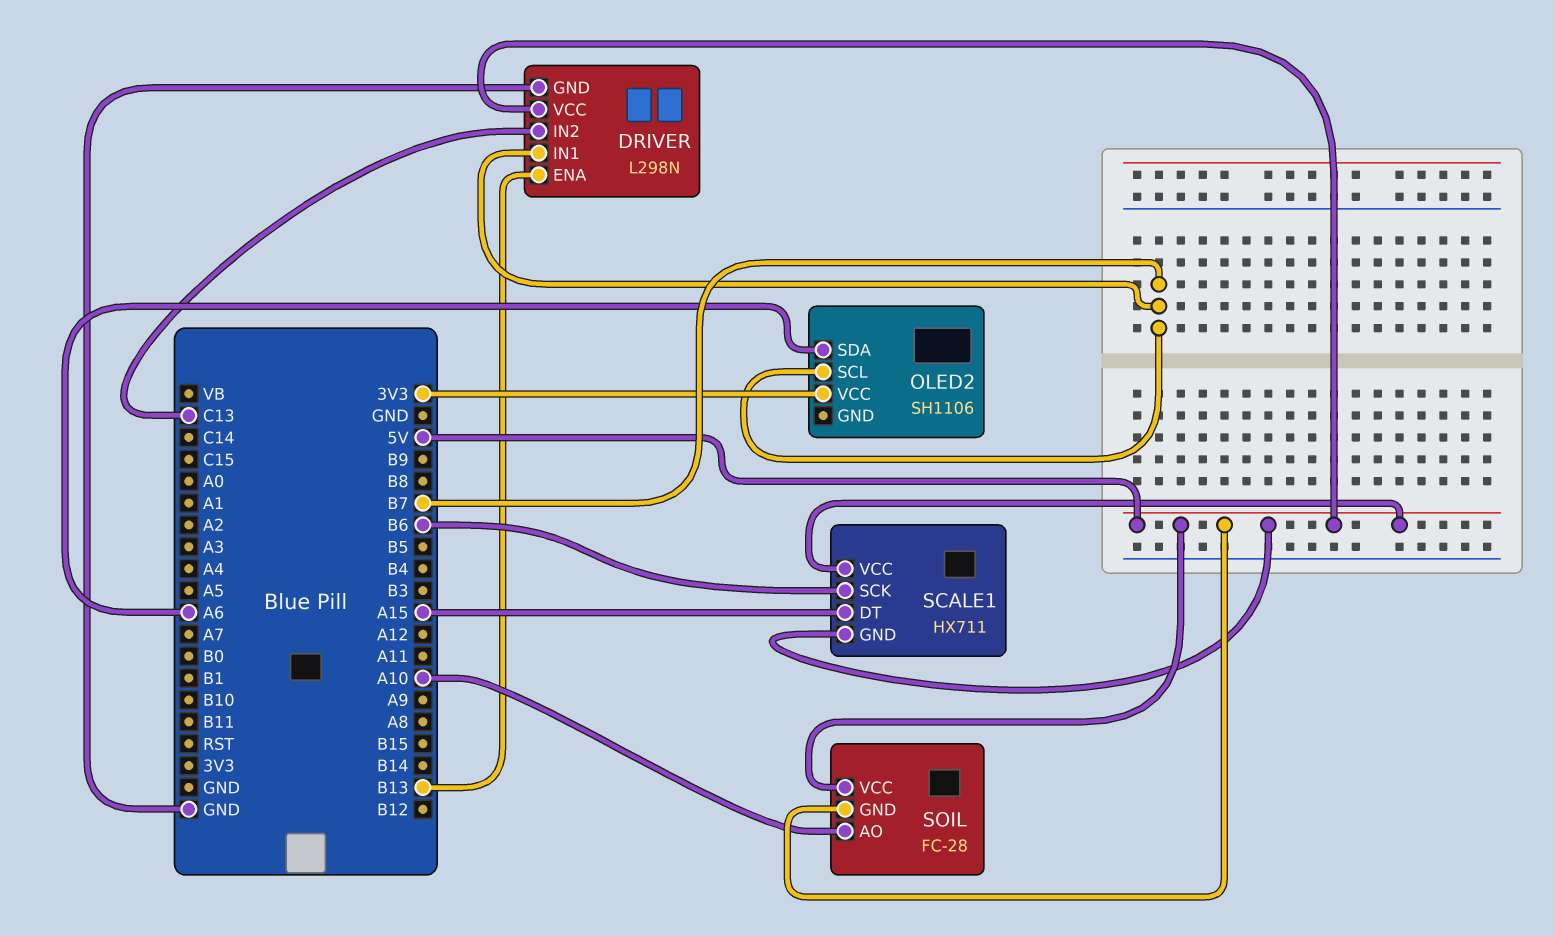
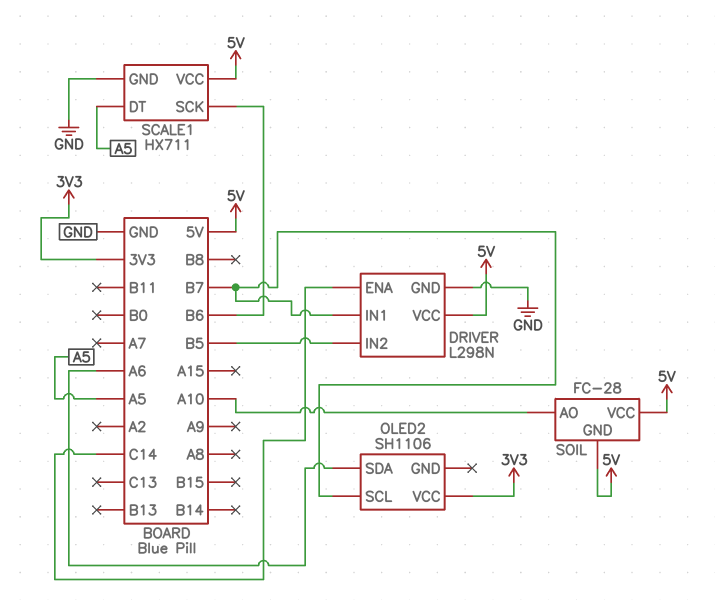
DRIVER pin ENA: B13 -> C14
DRIVER pin IN2: C13 -> B5
SCALE1 pin DT: A15 -> A5
SCALE1 pin GND: 5V -> GND

